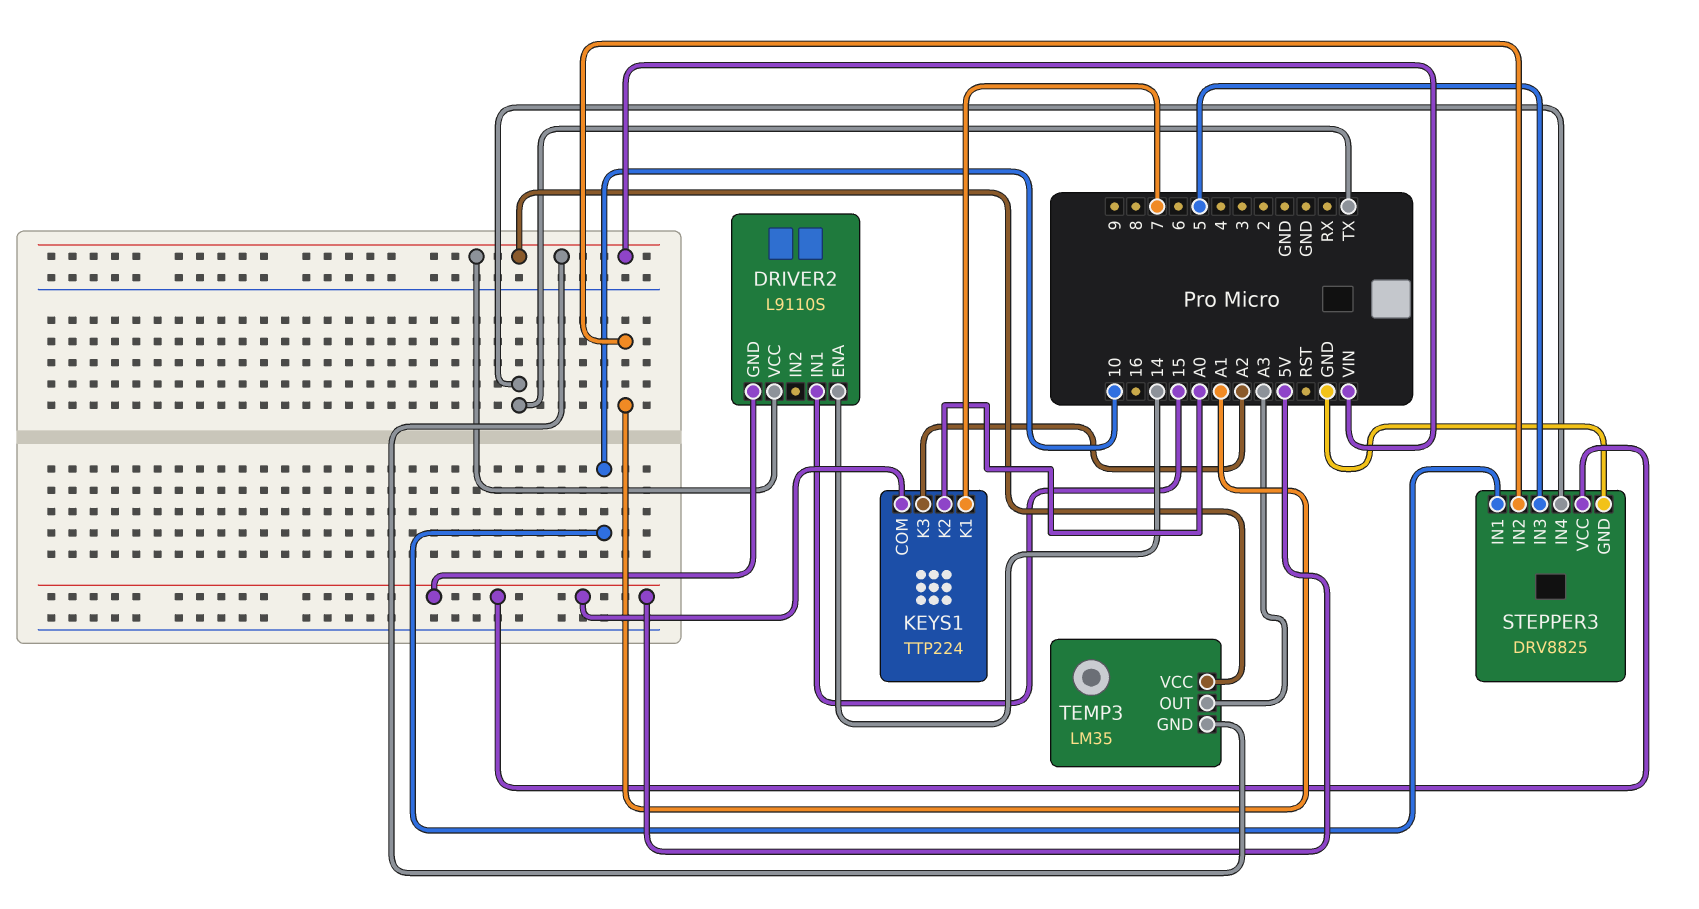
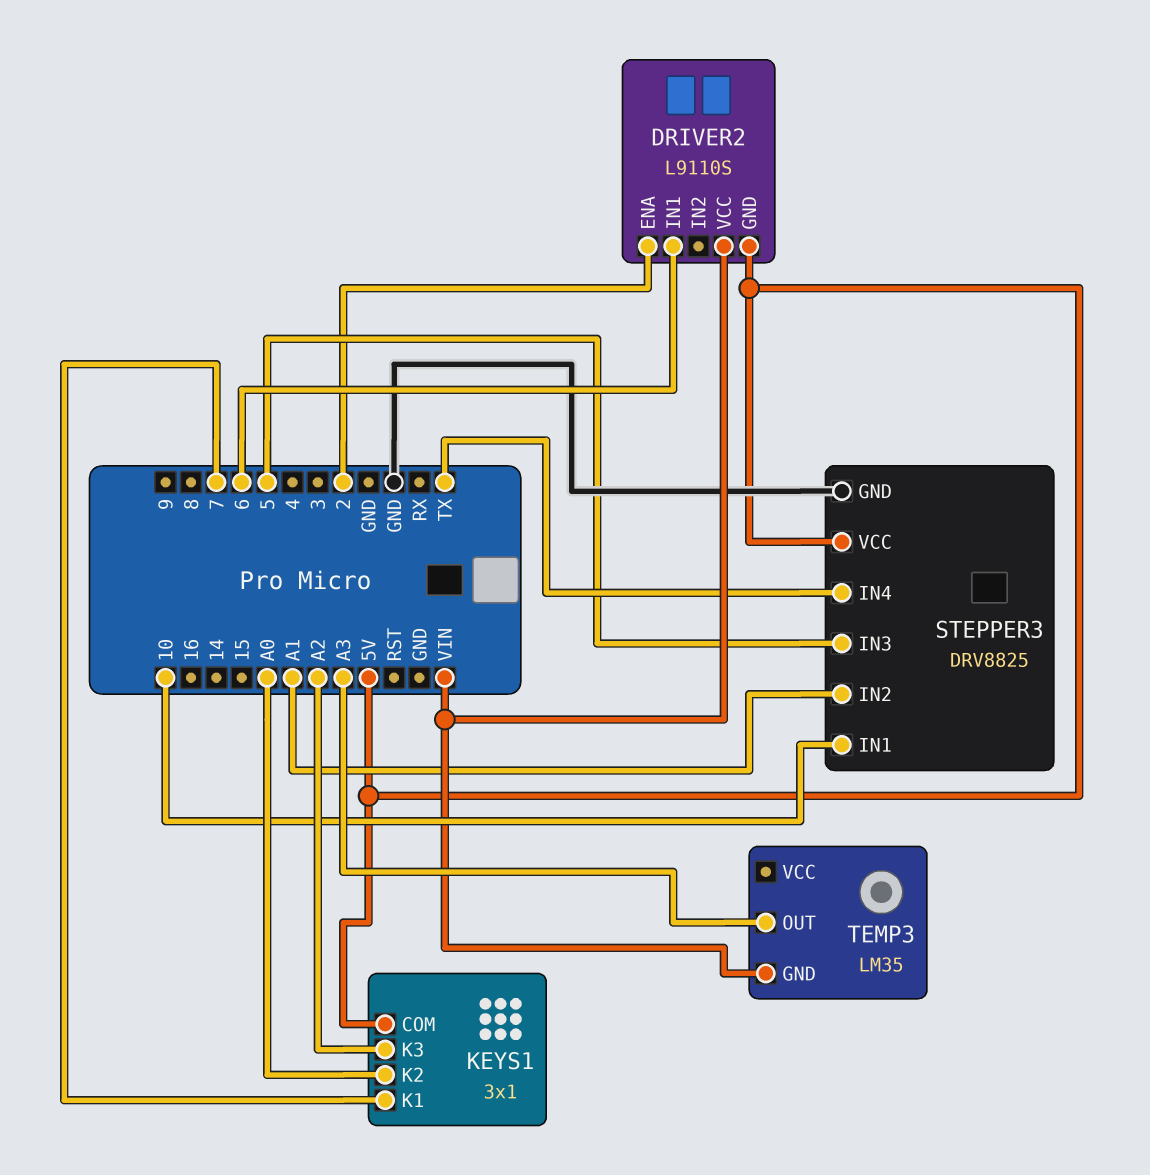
DRIVER2 pin ENA: 14 -> 2
DRIVER2 pin IN1: 15 -> 6
KEYS1: TTP224 -> 3x1
TEMP3 pin VCC: VIN -> none

